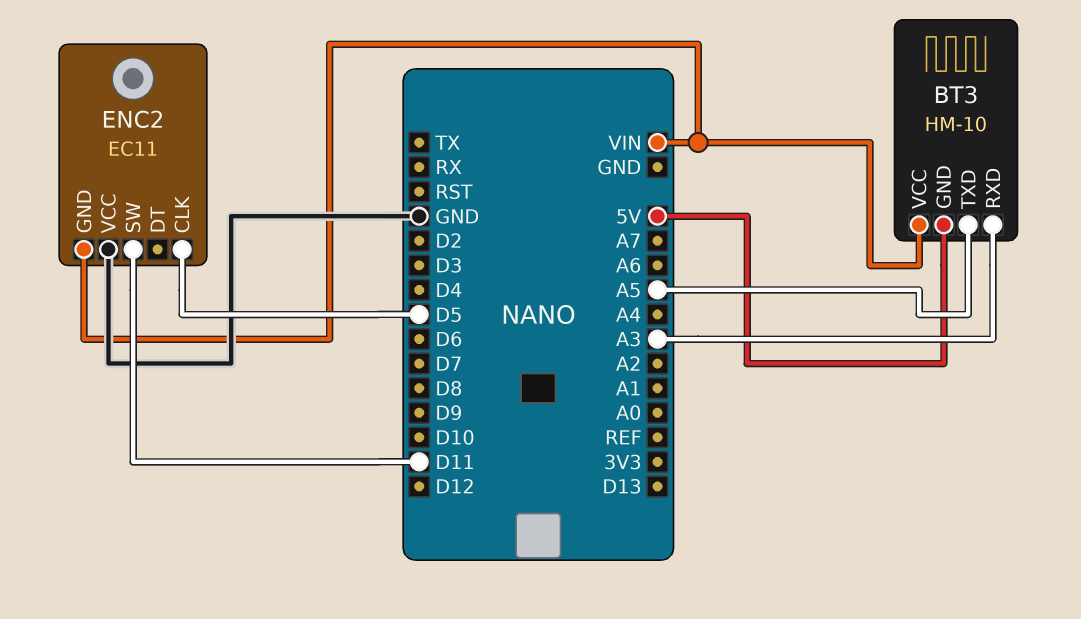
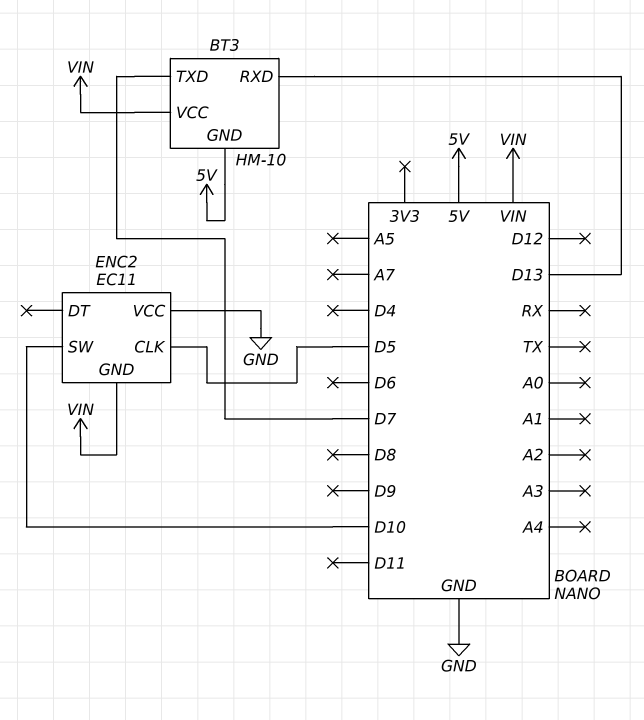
BT3 pin RXD: A3 -> D13
BT3 pin TXD: A5 -> D7
ENC2 pin SW: D11 -> D10

